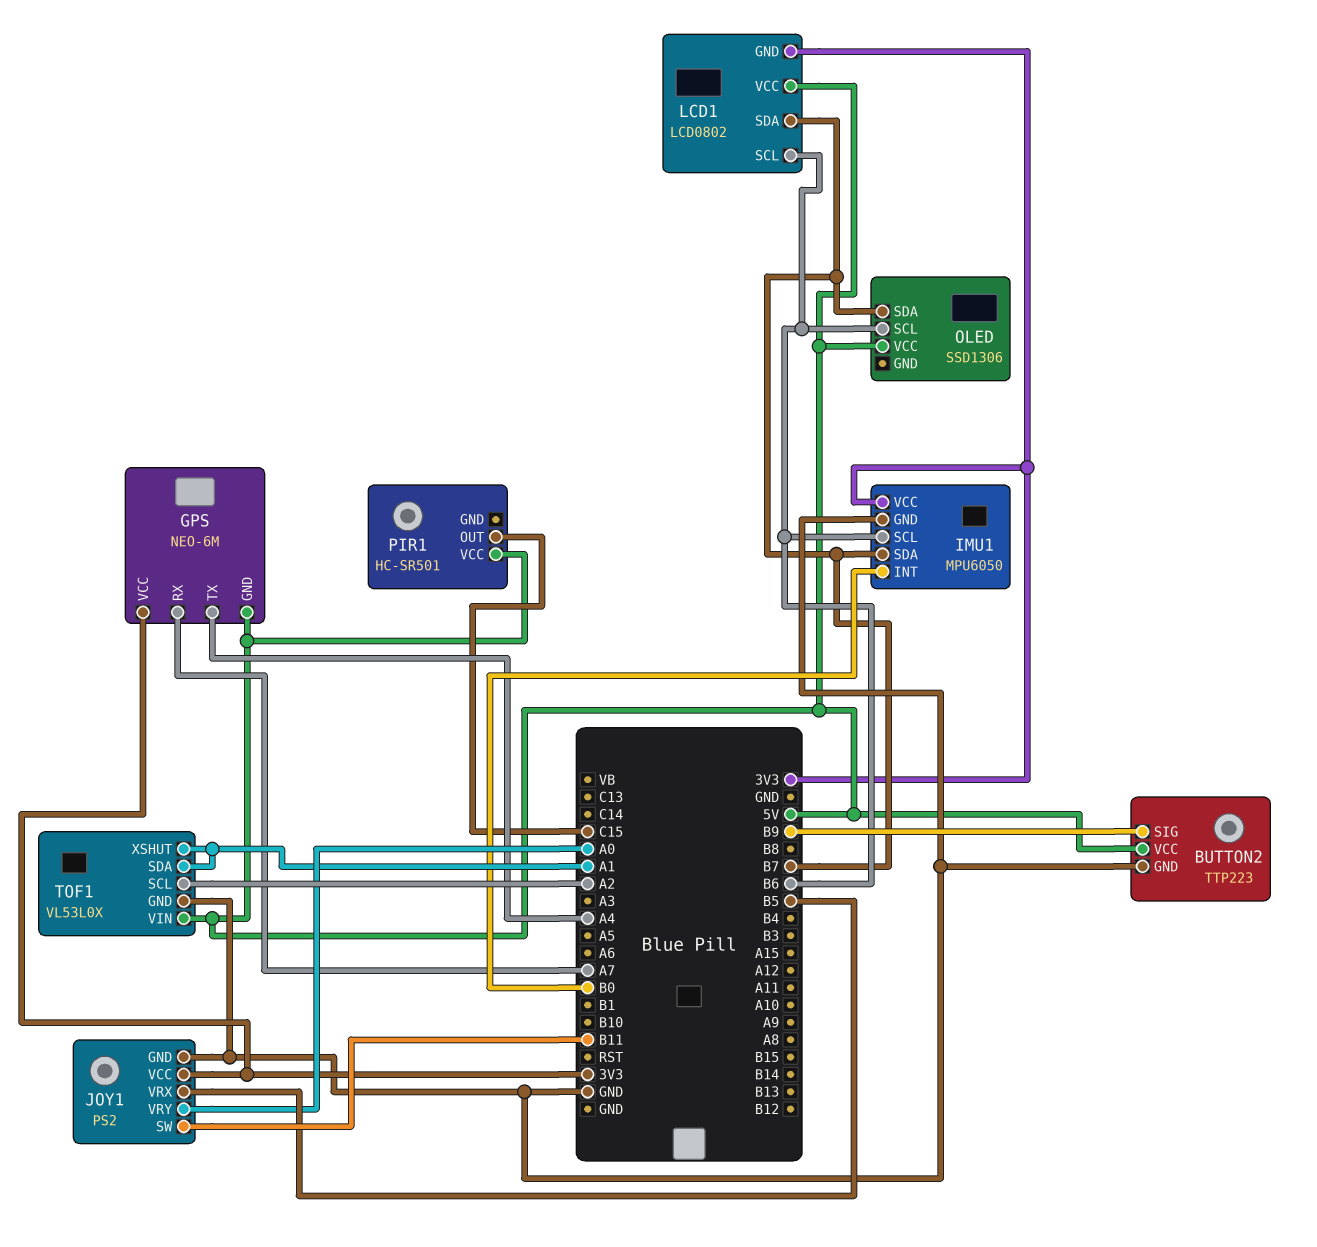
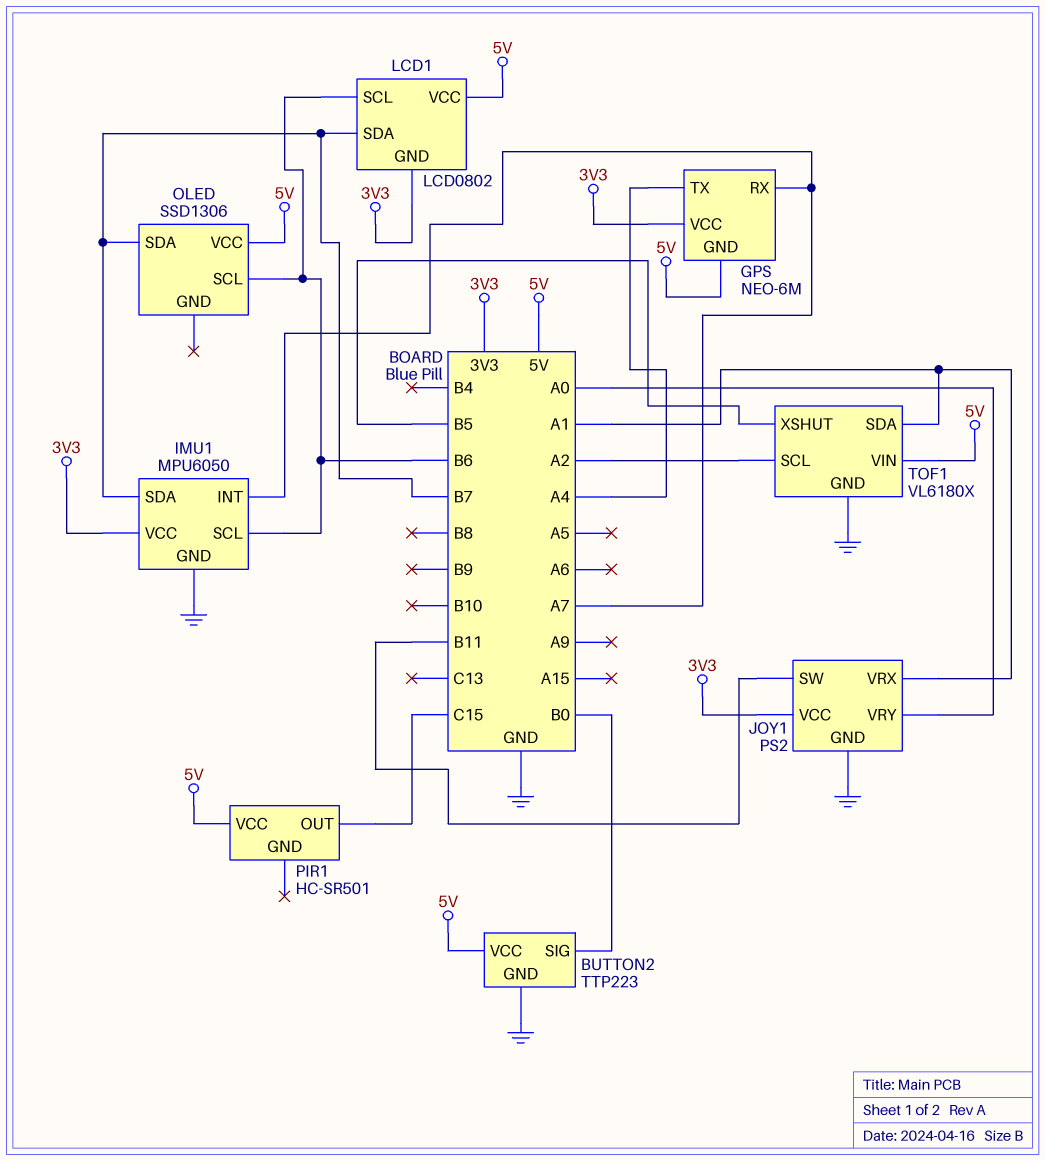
BUTTON2 pin SIG: B9 -> B0
IMU1 pin INT: B0 -> A7
JOY1 pin VRX: B5 -> A1
TOF1: VL53L0X -> VL6180X
TOF1 pin XSHUT: A1 -> B5

